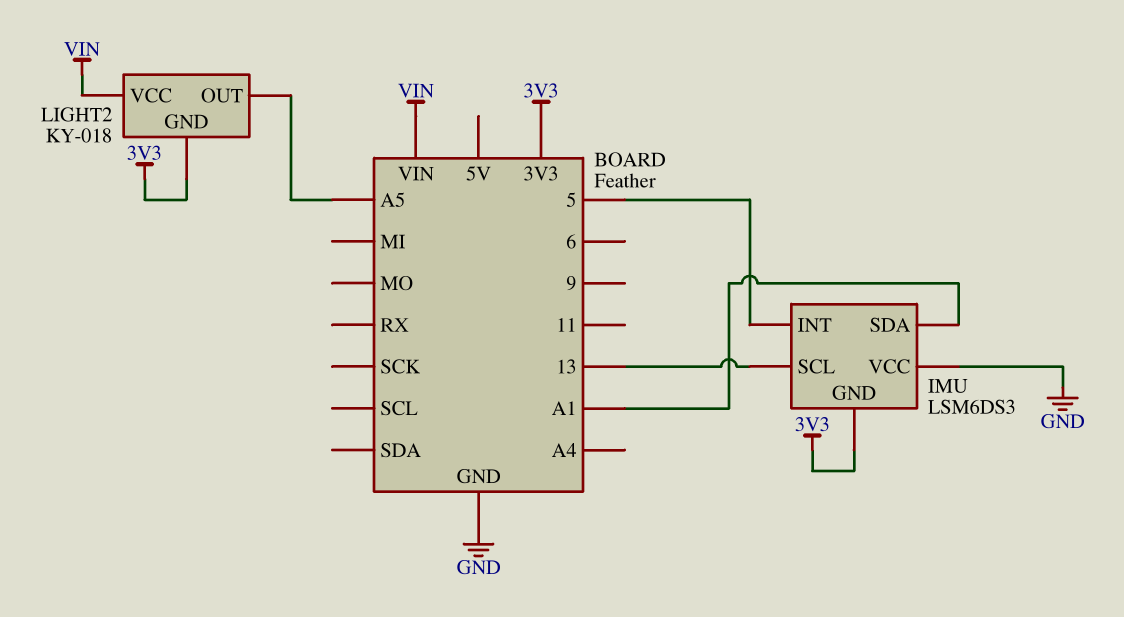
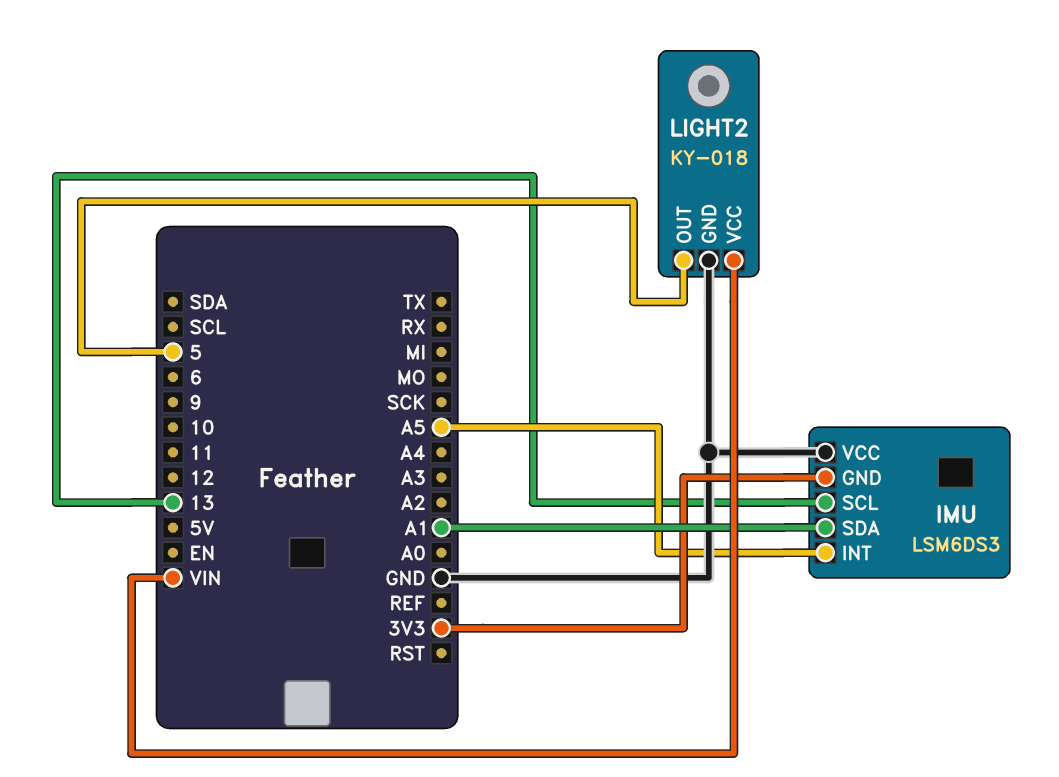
IMU pin INT: 5 -> A5
LIGHT2 pin GND: 3V3 -> GND
LIGHT2 pin OUT: A5 -> 5

